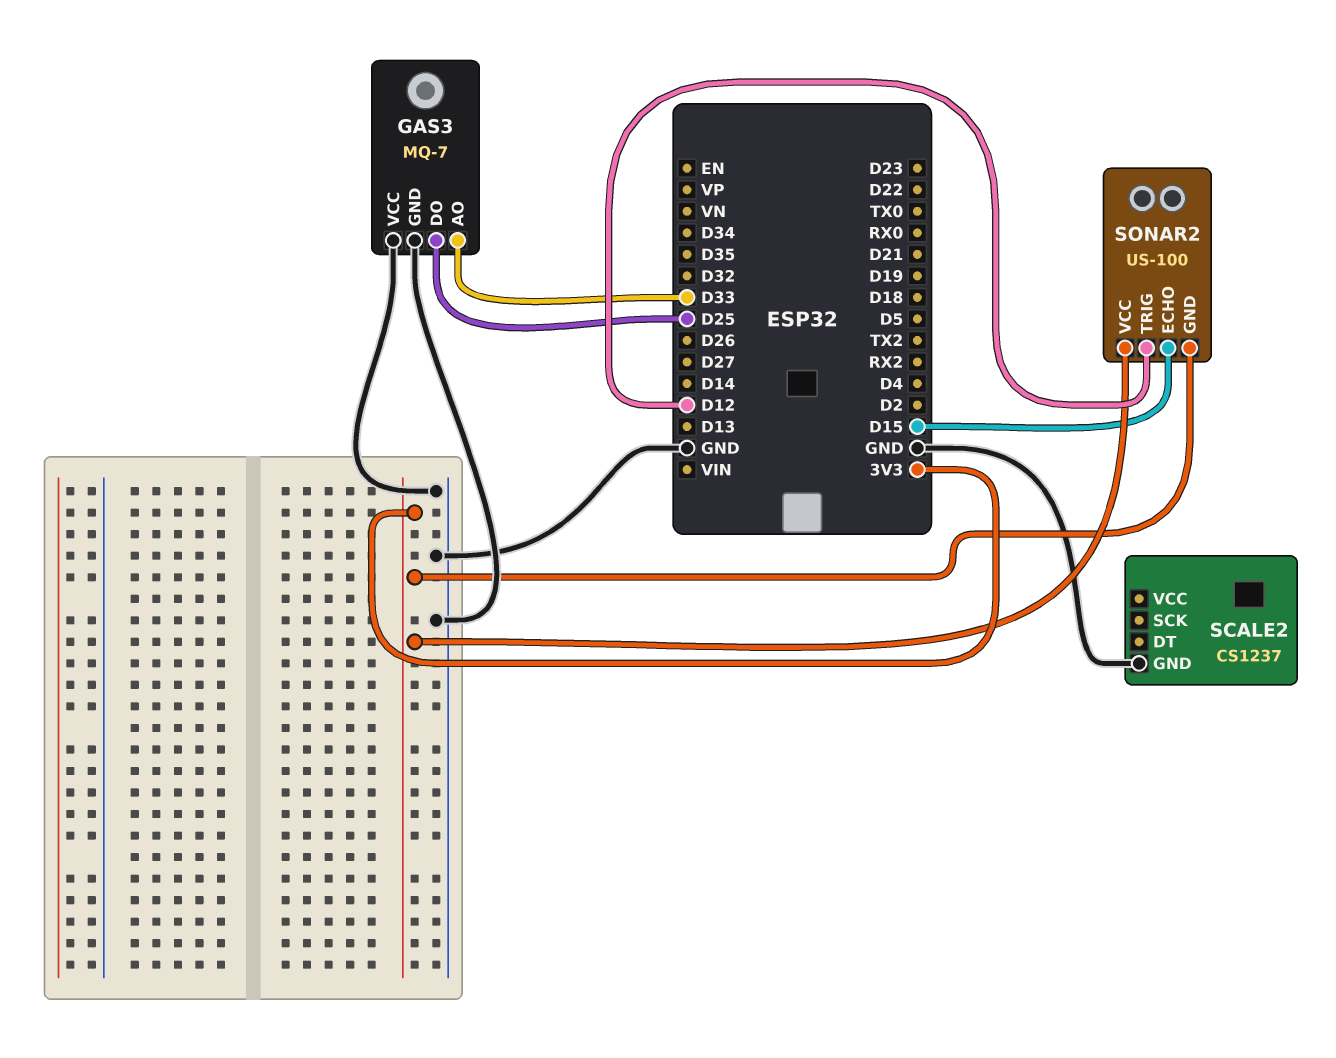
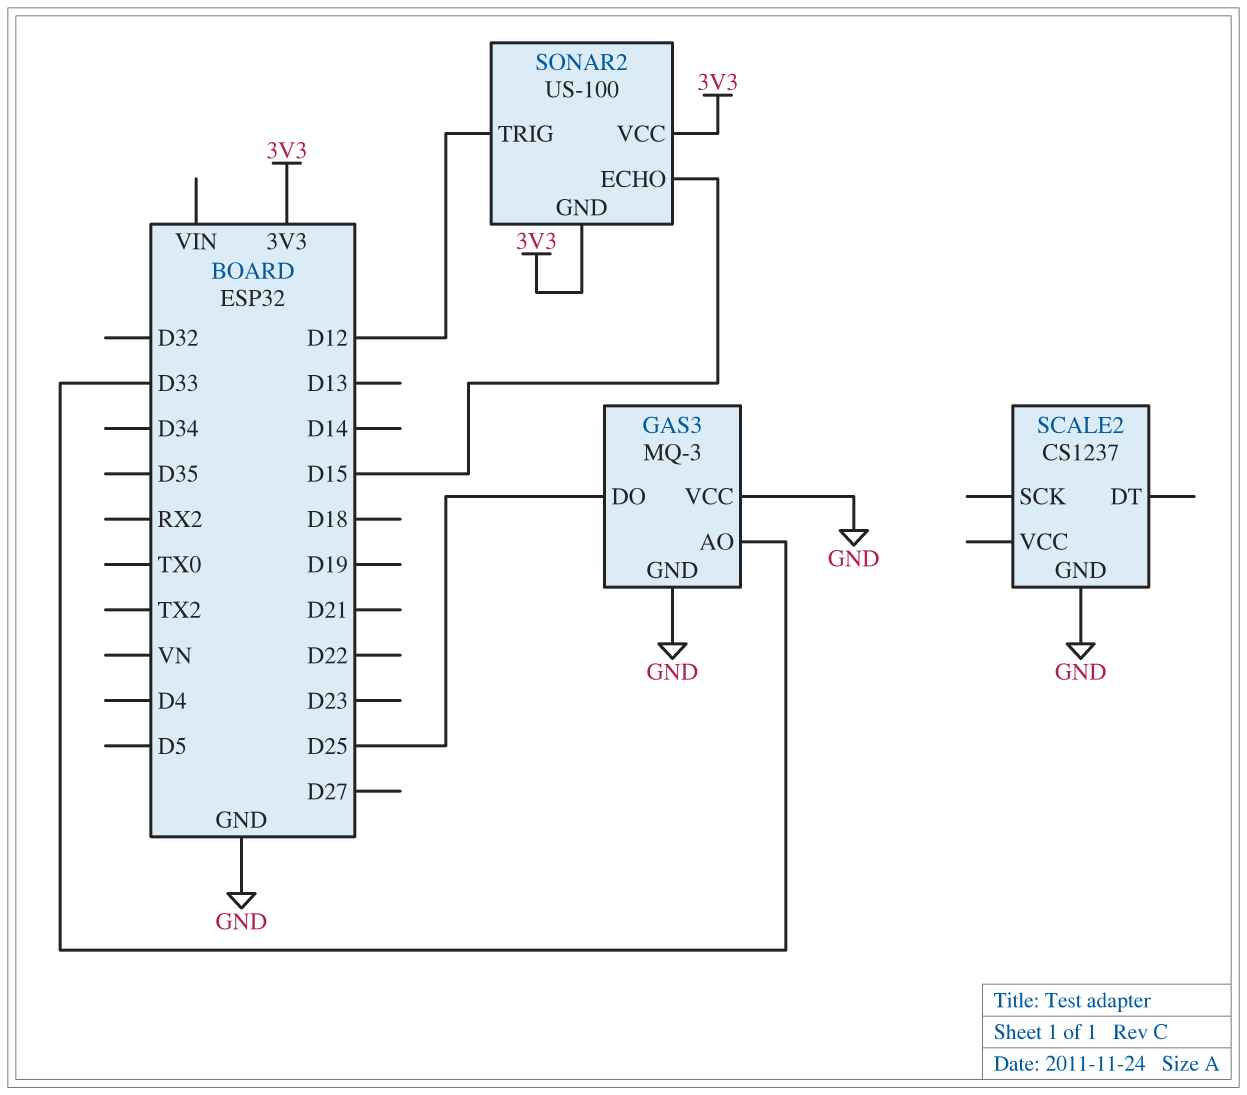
GAS3: MQ-7 -> MQ-3

